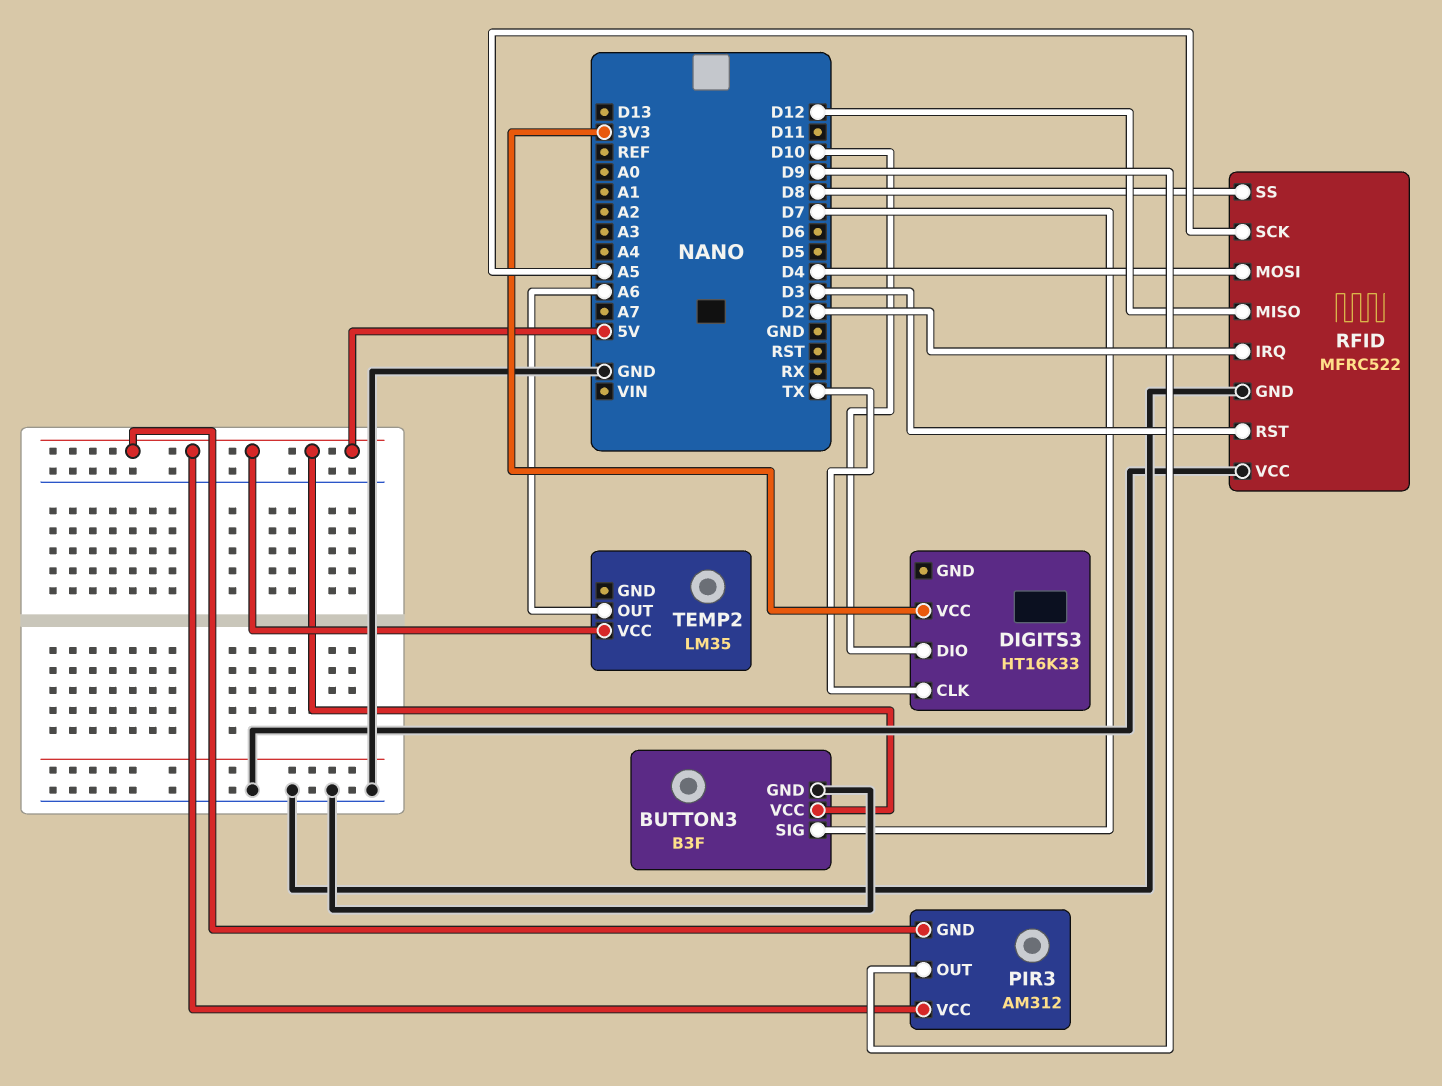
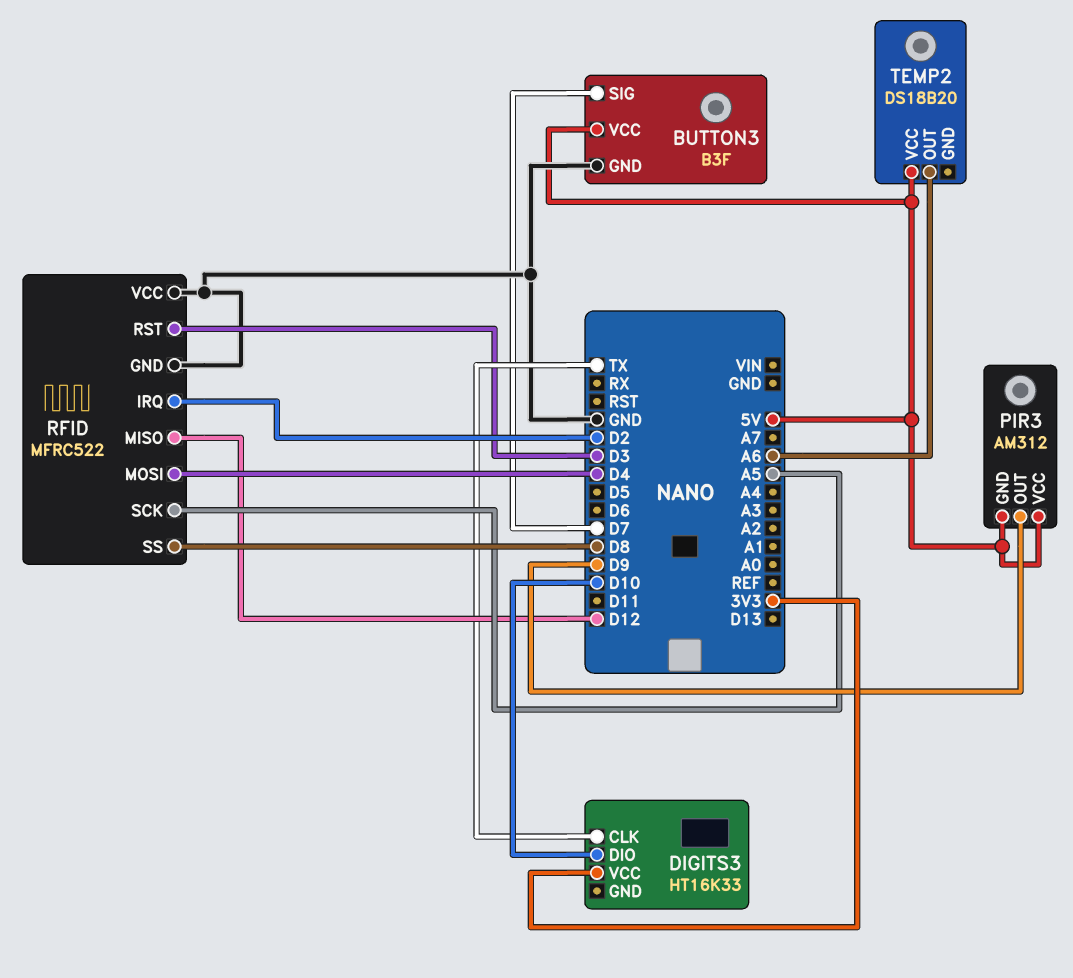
TEMP2: LM35 -> DS18B20

